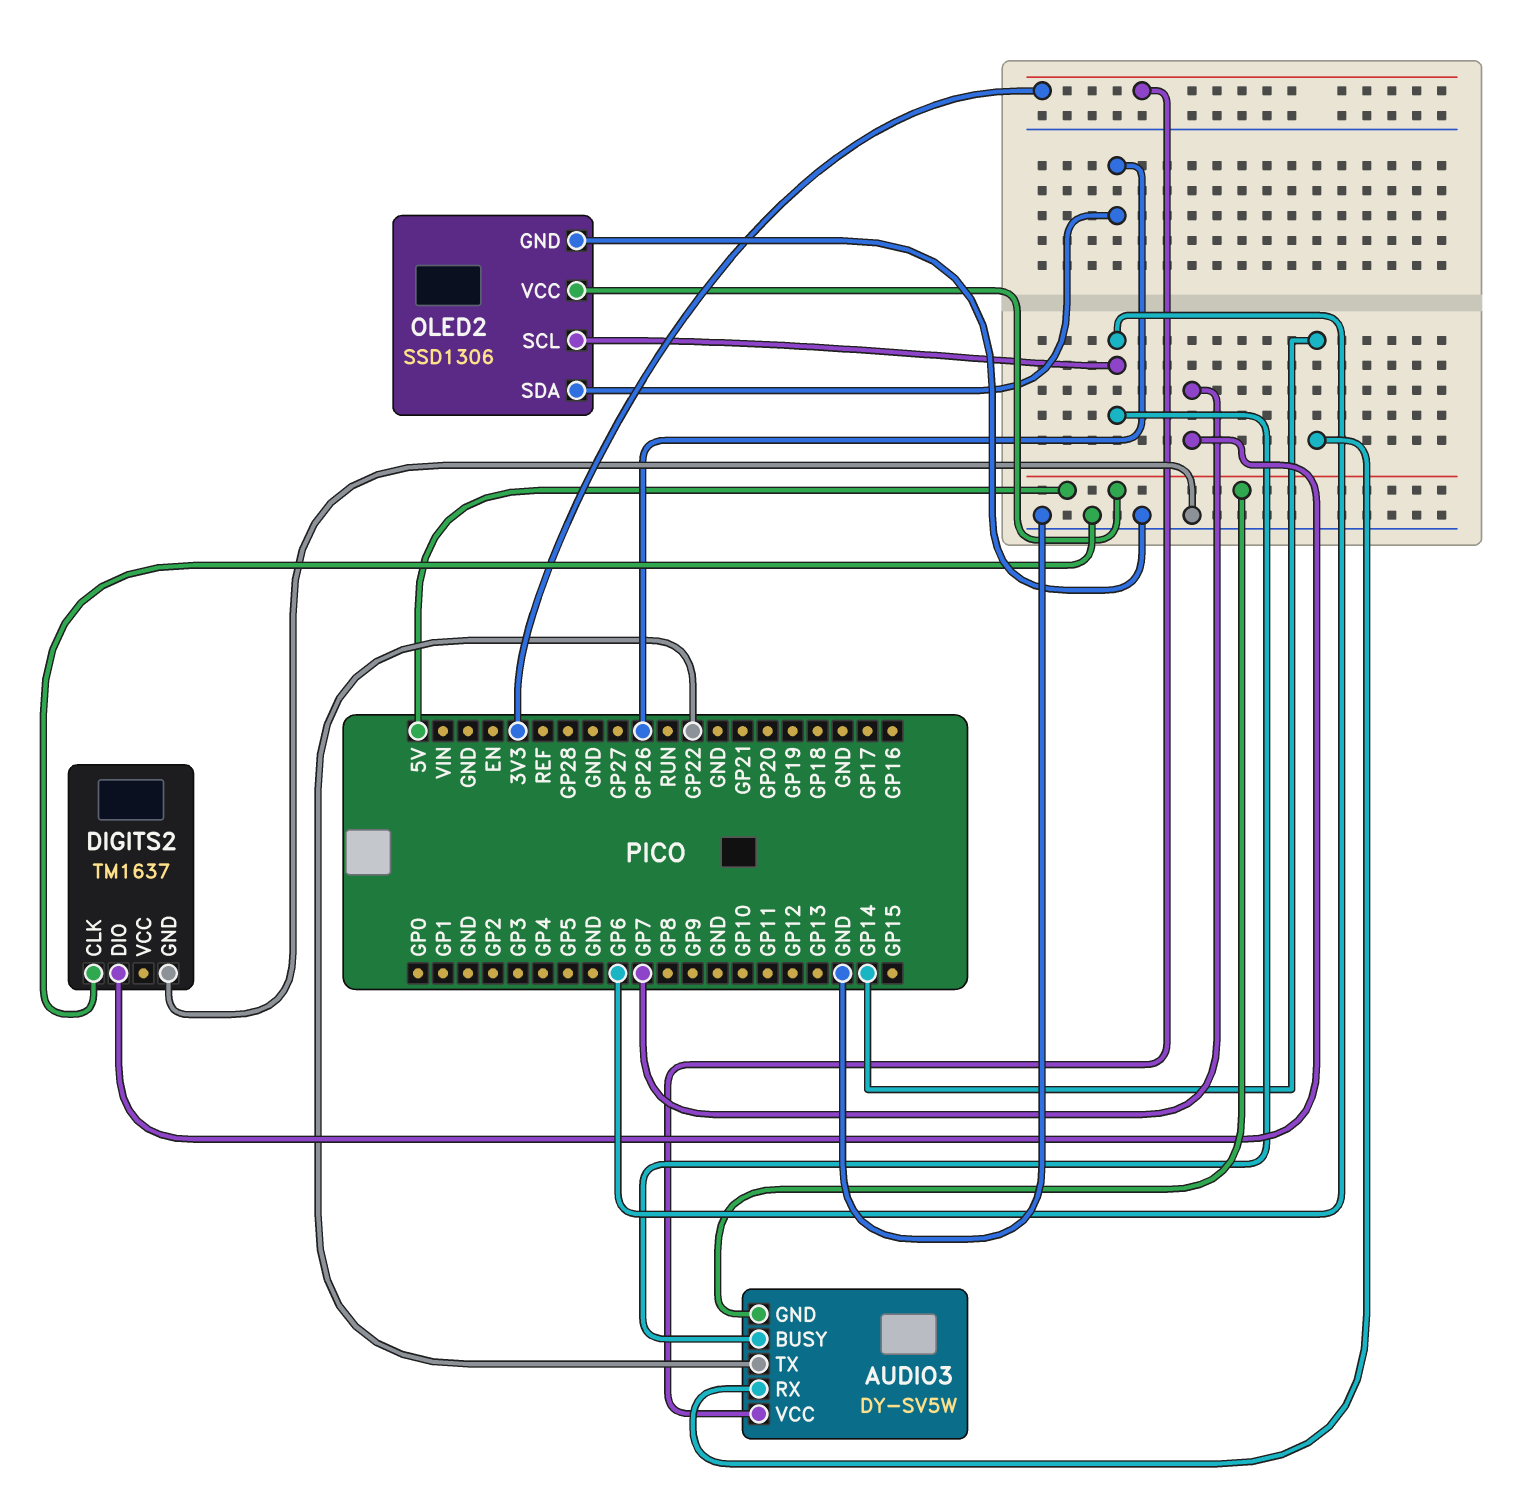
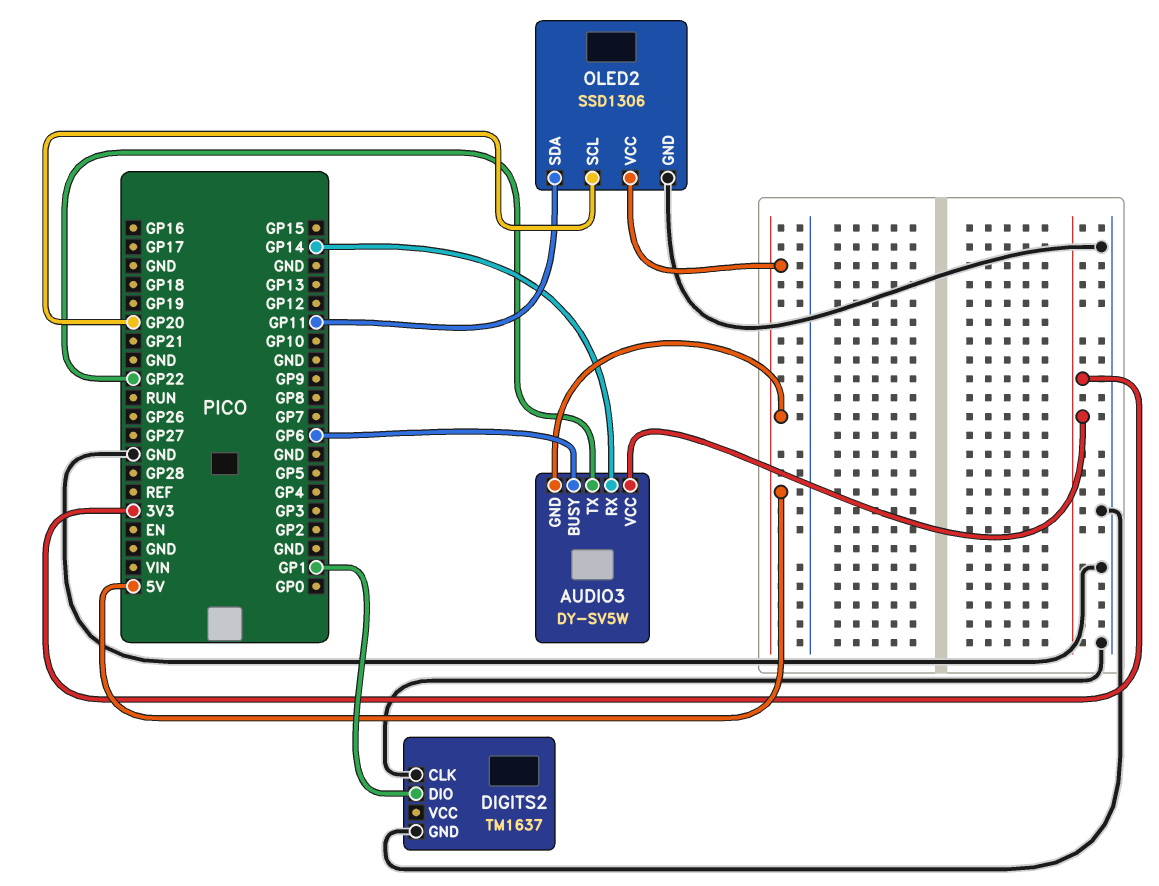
DIGITS2 pin DIO: GP7 -> GP1
OLED2 pin SCL: GP6 -> GP20
OLED2 pin SDA: GP26 -> GP11

